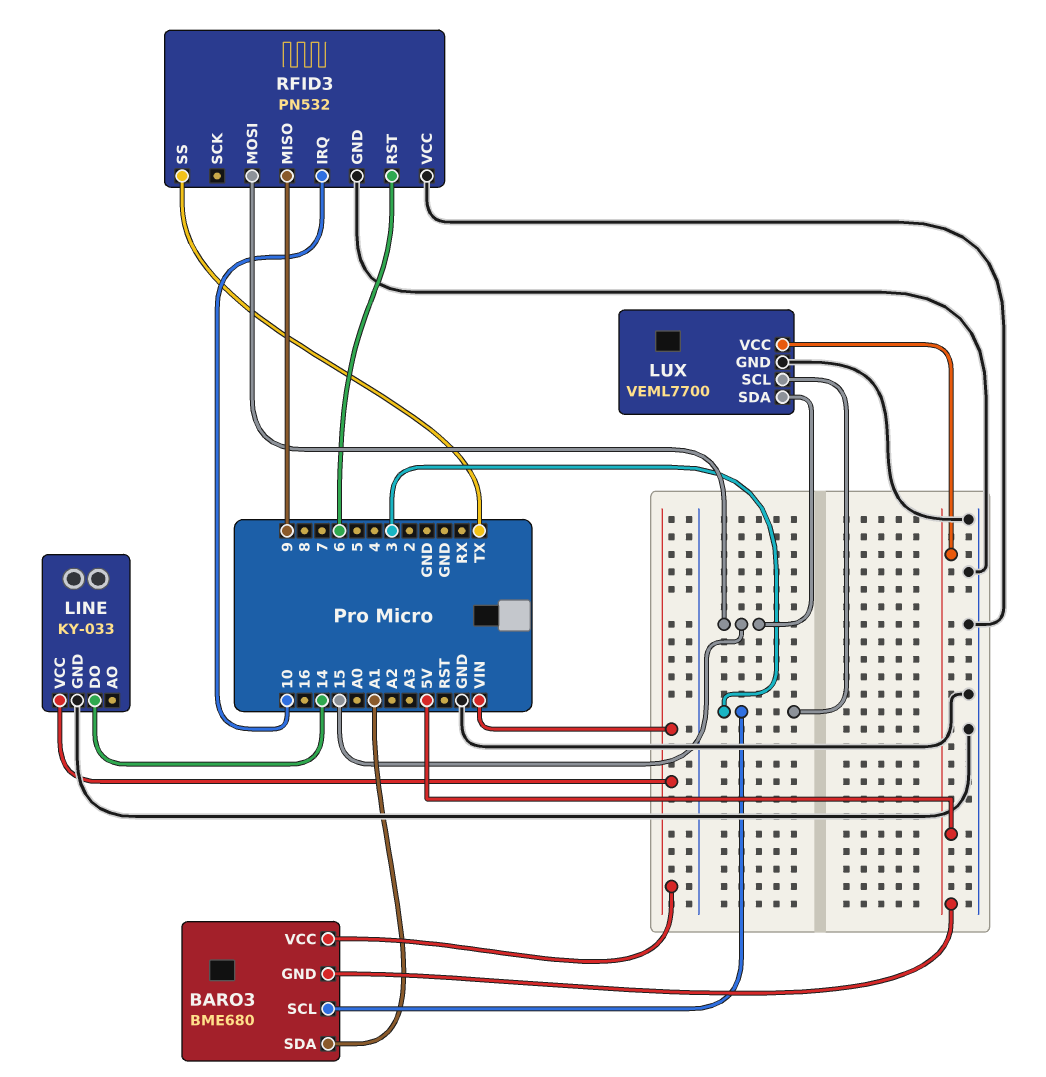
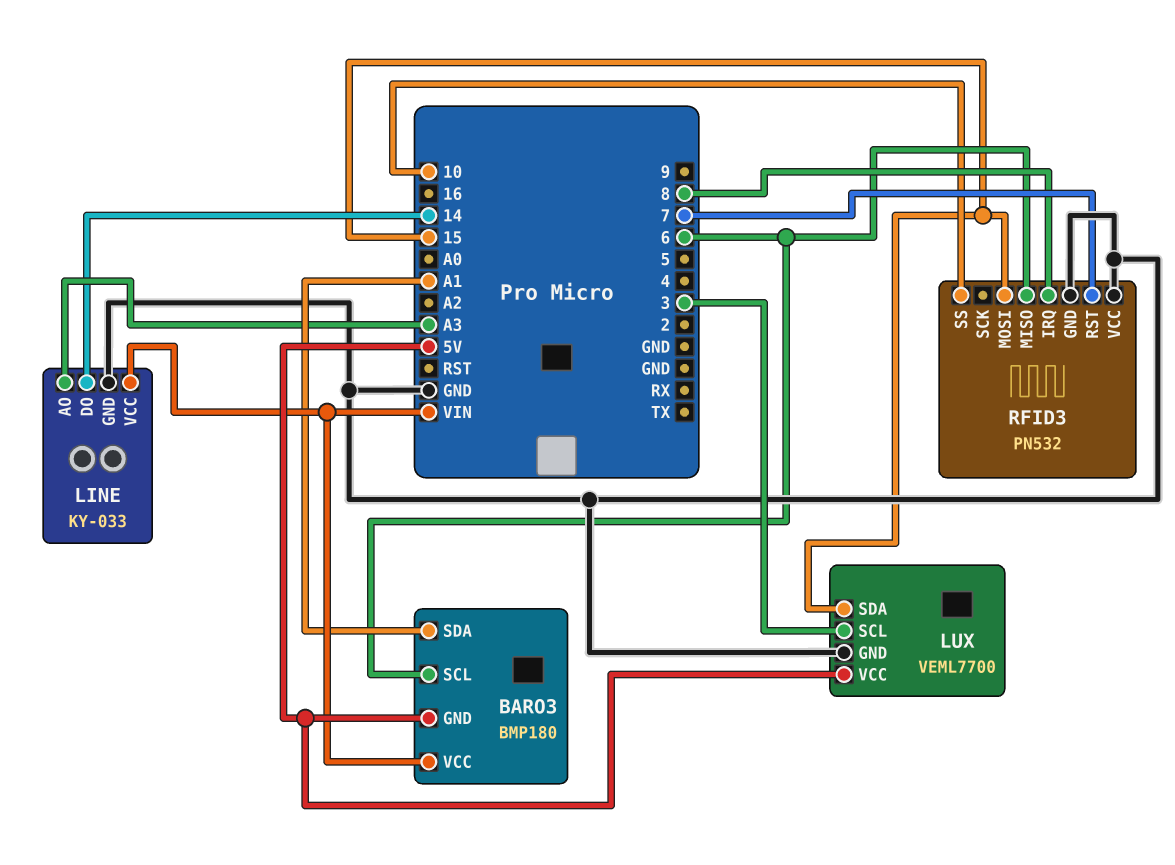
BARO3: BME680 -> BMP180
BARO3 pin SCL: 3 -> 6
LINE pin AO: none -> A3
RFID3 pin IRQ: 10 -> 8
RFID3 pin MISO: 9 -> 6
RFID3 pin RST: 6 -> 7
RFID3 pin SS: TX -> 10

